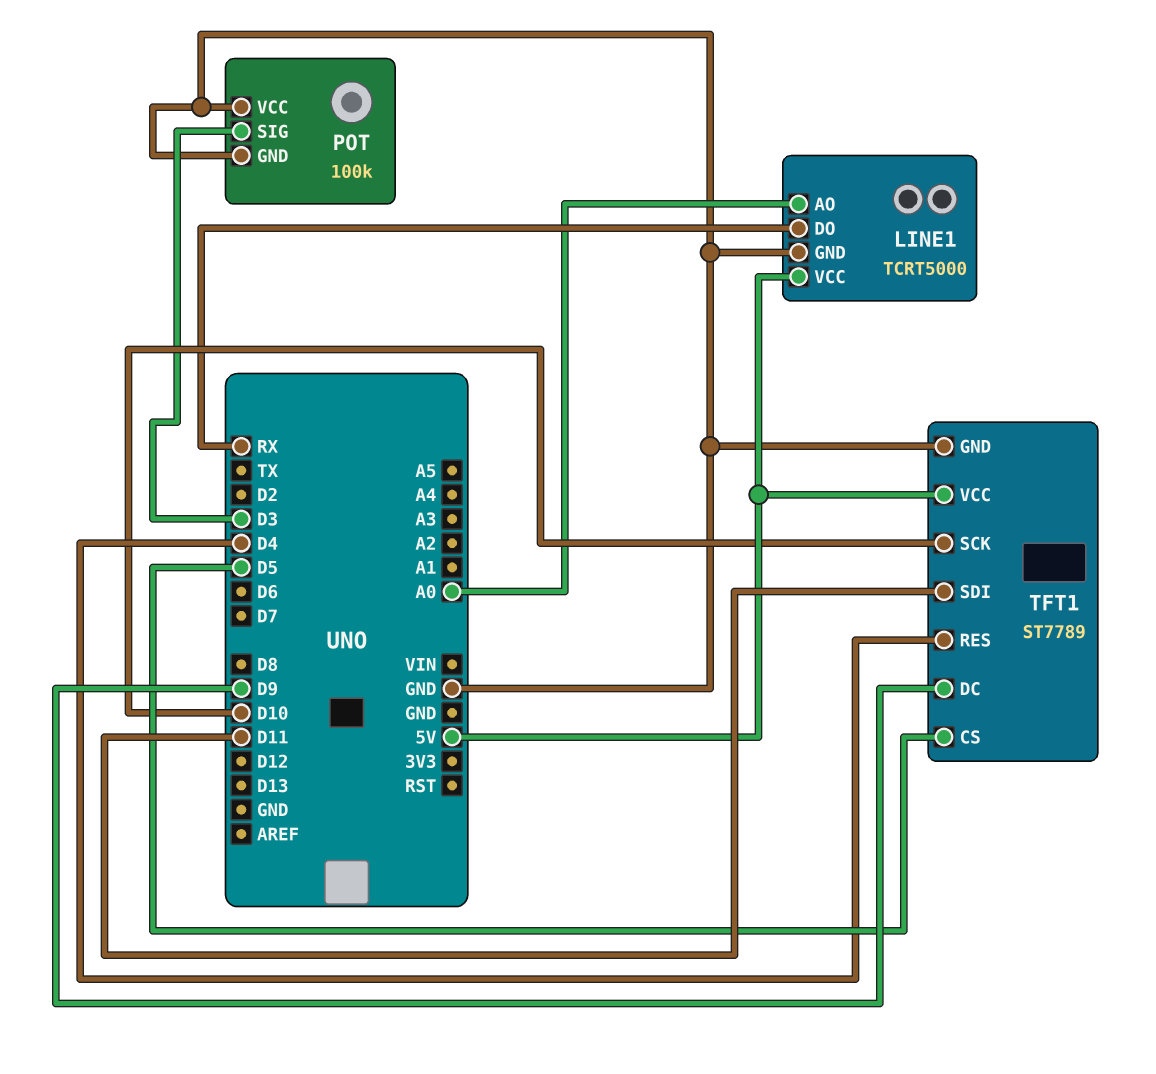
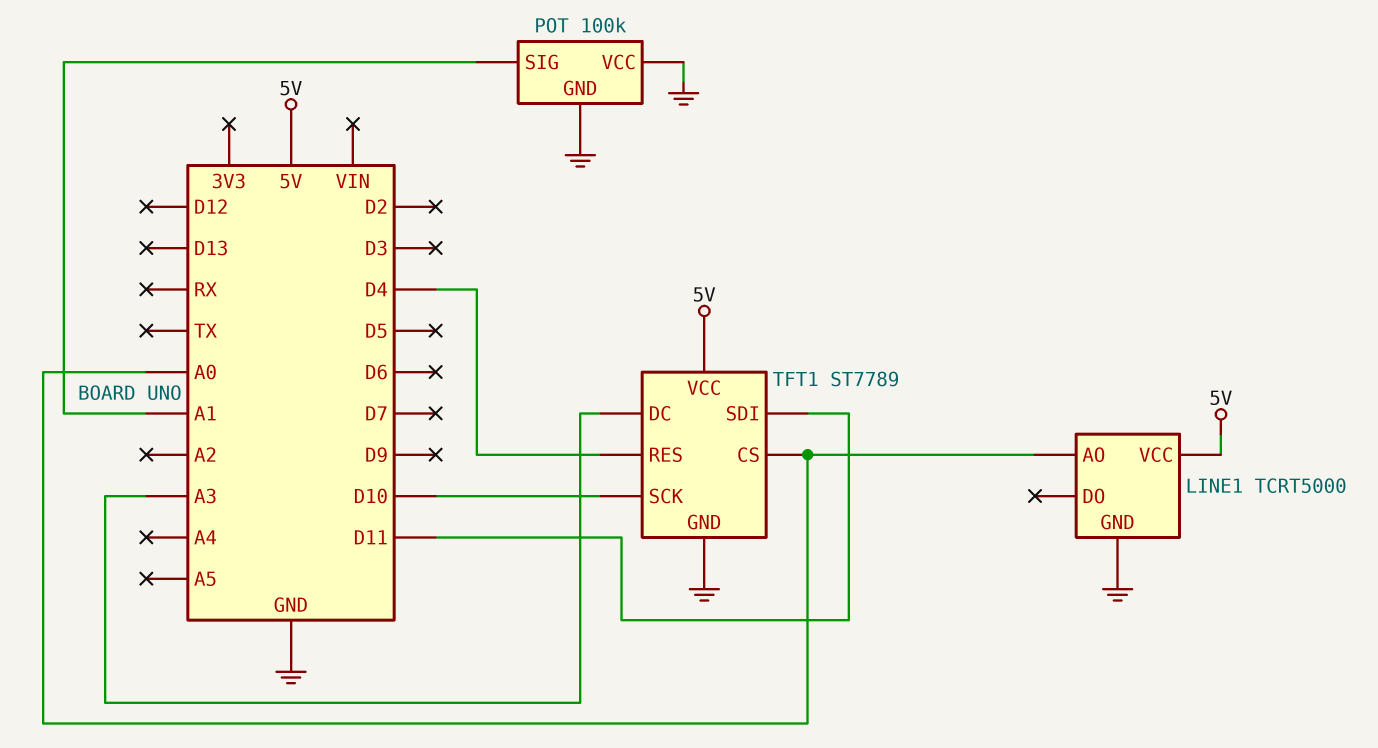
LINE1 pin DO: RX -> none
POT pin SIG: D3 -> A1
TFT1 pin CS: D5 -> A0
TFT1 pin DC: D9 -> A3

